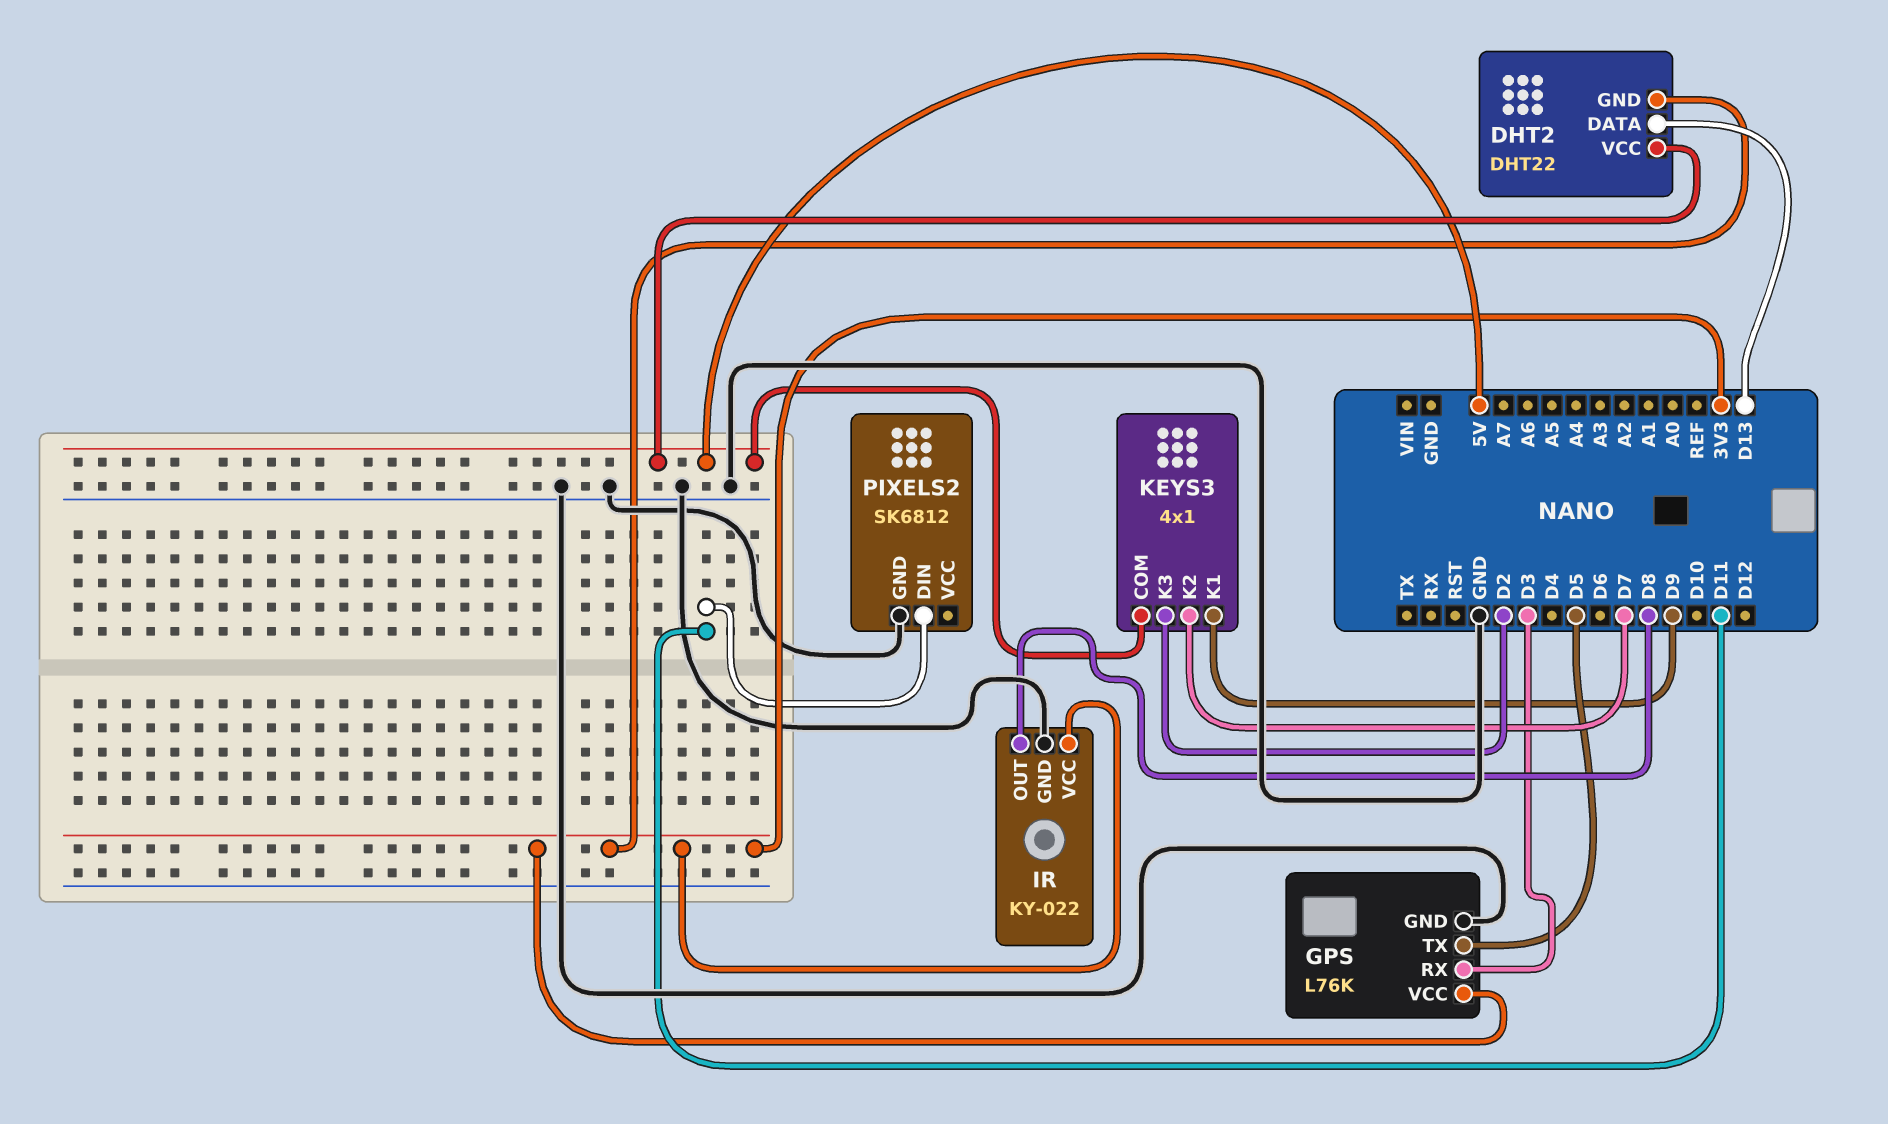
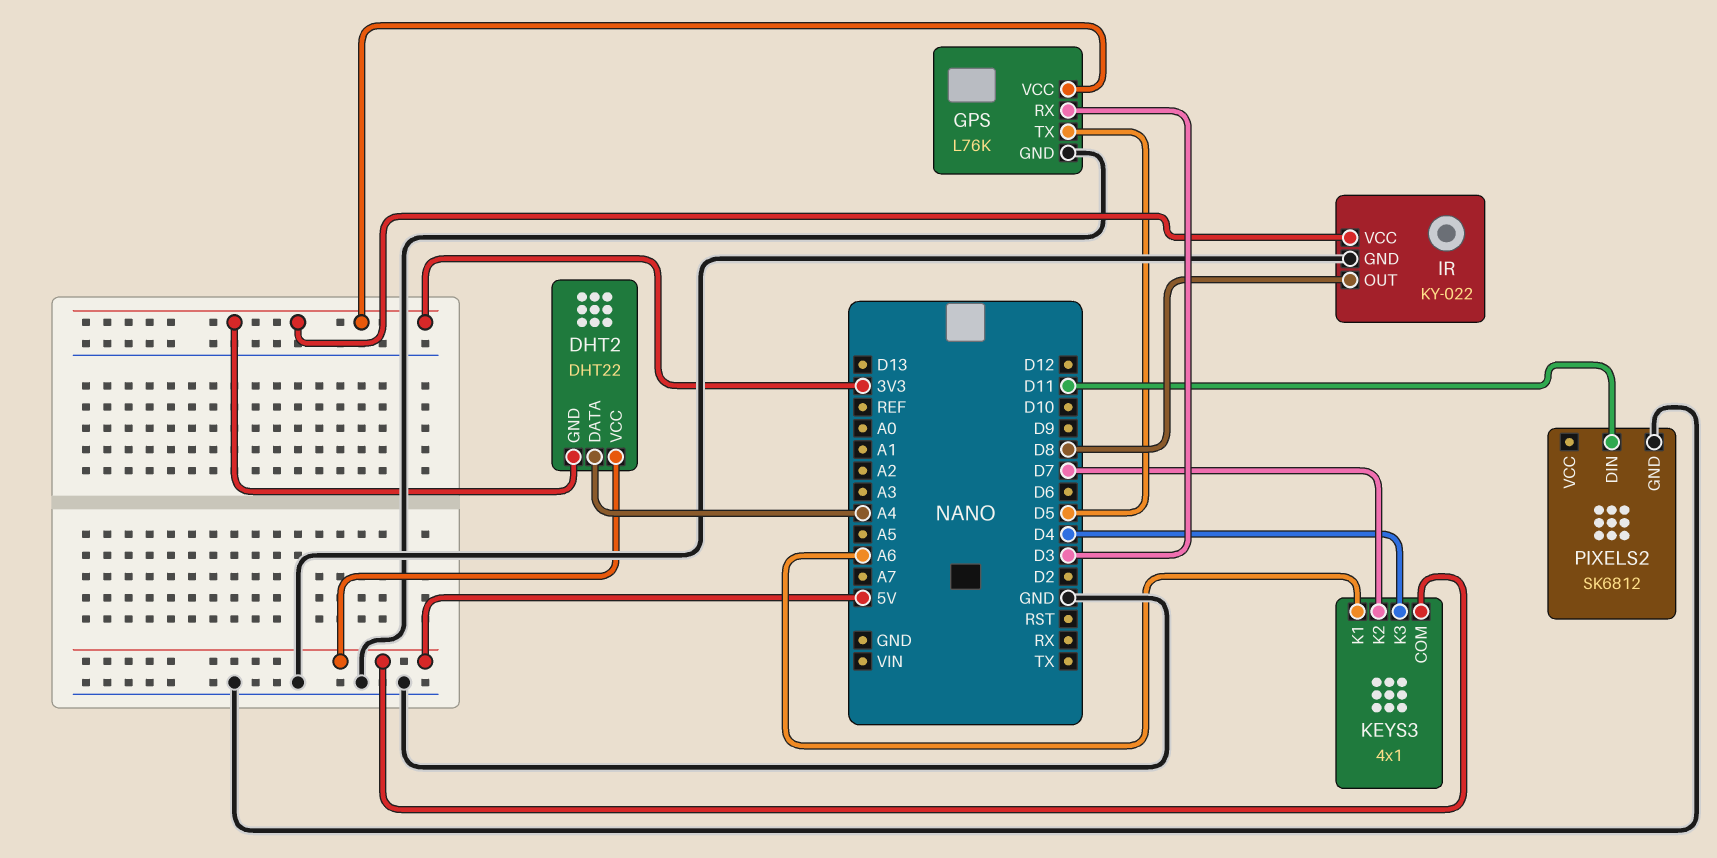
DHT2 pin DATA: D13 -> A4
KEYS3 pin K1: D9 -> A6
KEYS3 pin K3: D2 -> D4

